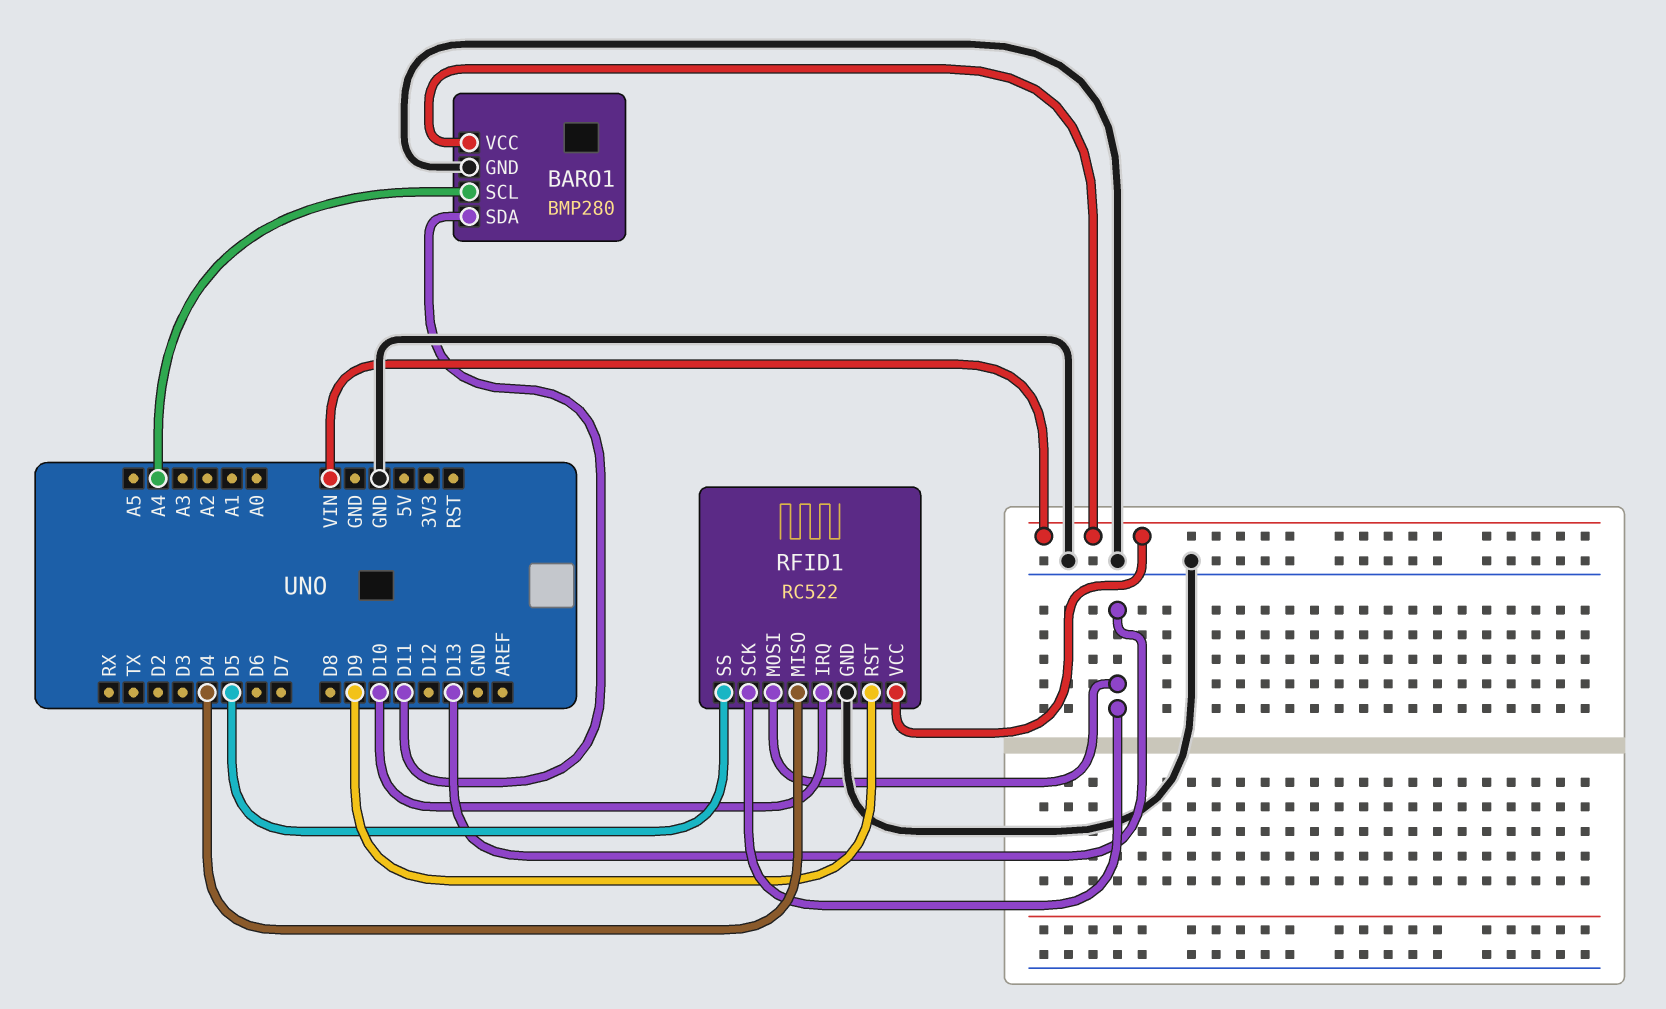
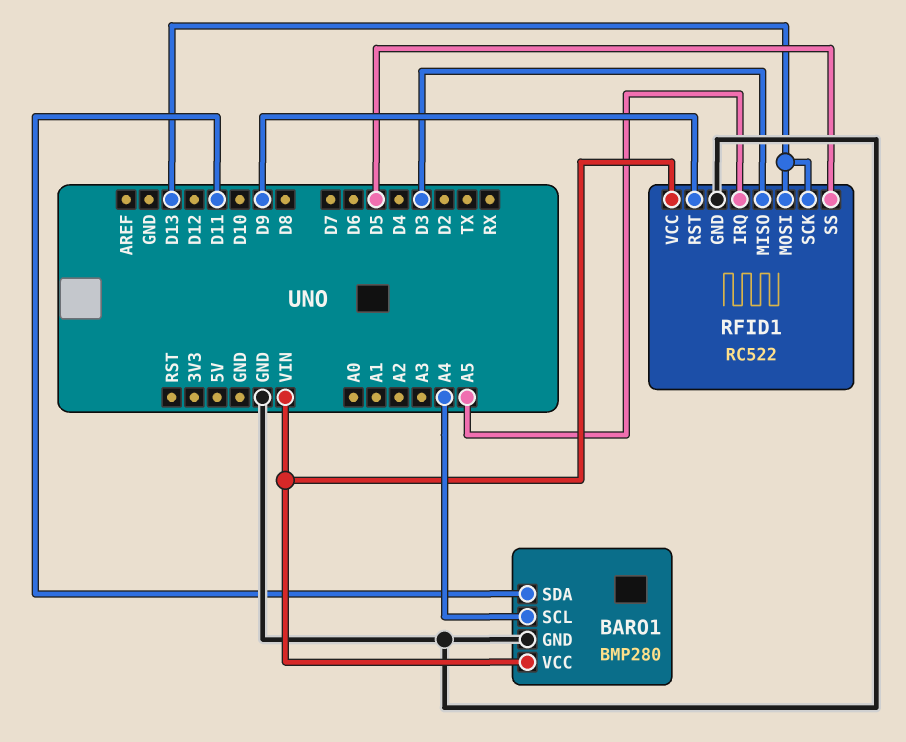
RFID1 pin IRQ: D10 -> A5
RFID1 pin MISO: D4 -> D3

